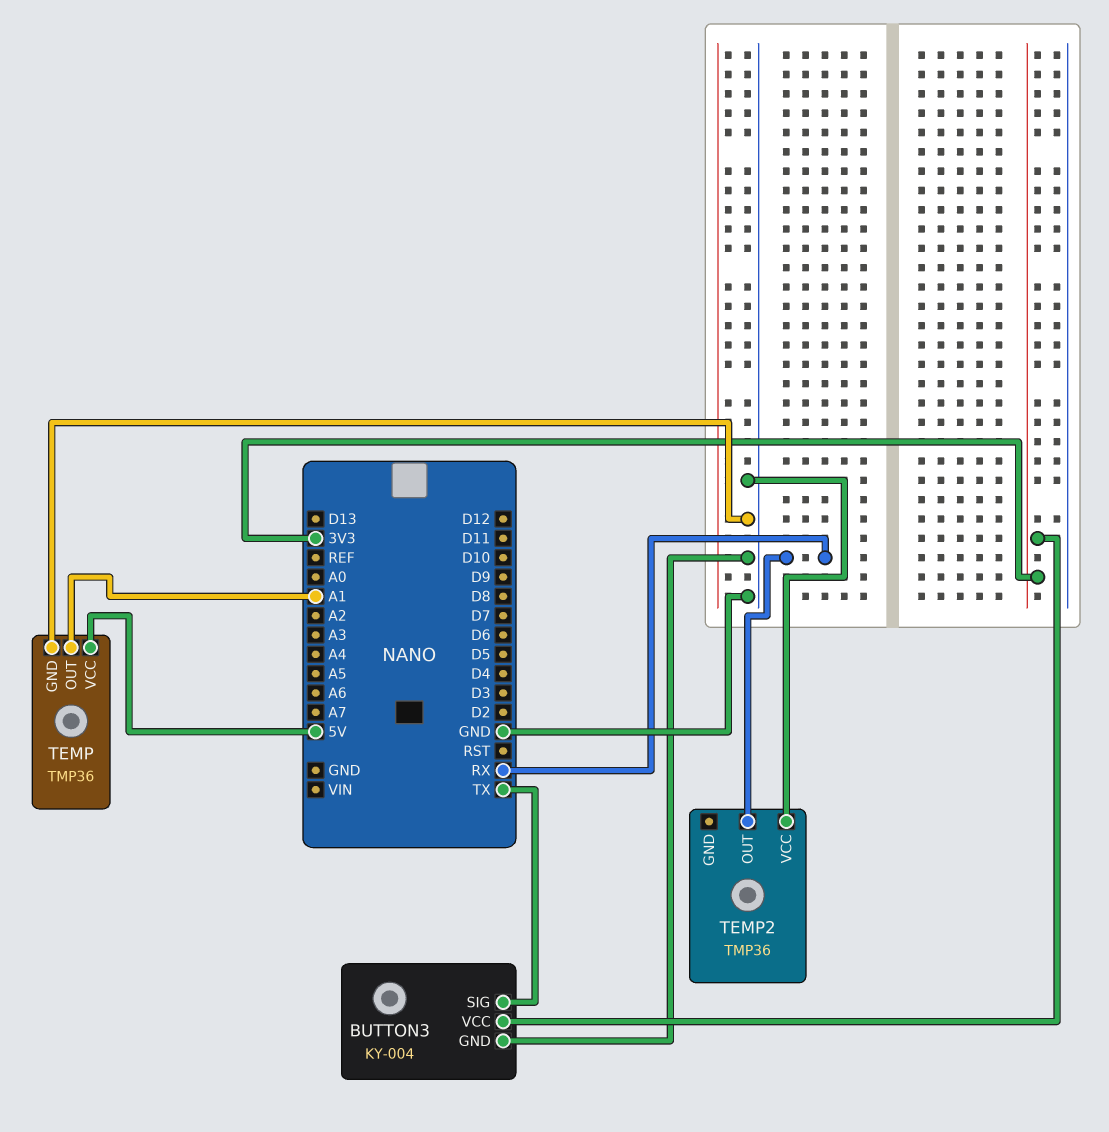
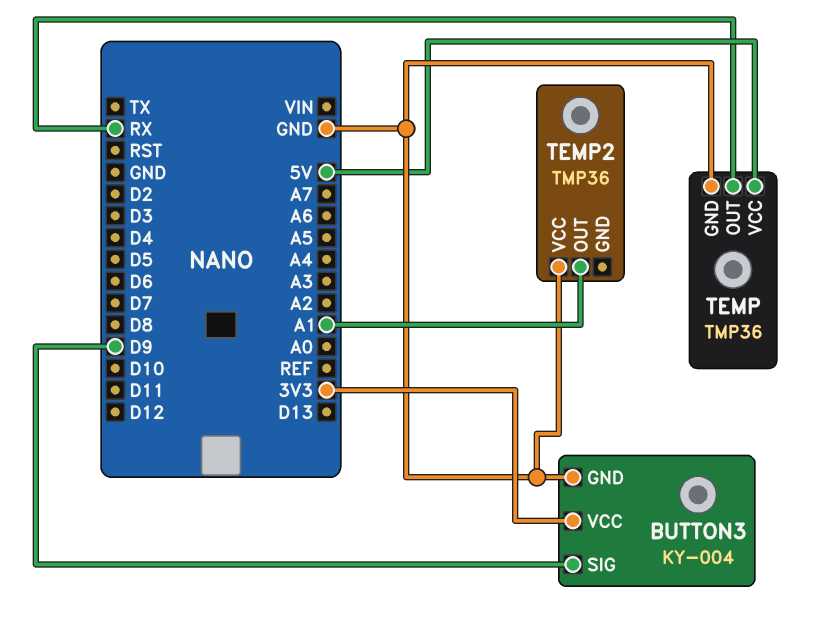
BUTTON3 pin SIG: TX -> D9
TEMP pin OUT: A1 -> RX
TEMP2 pin OUT: RX -> A1

